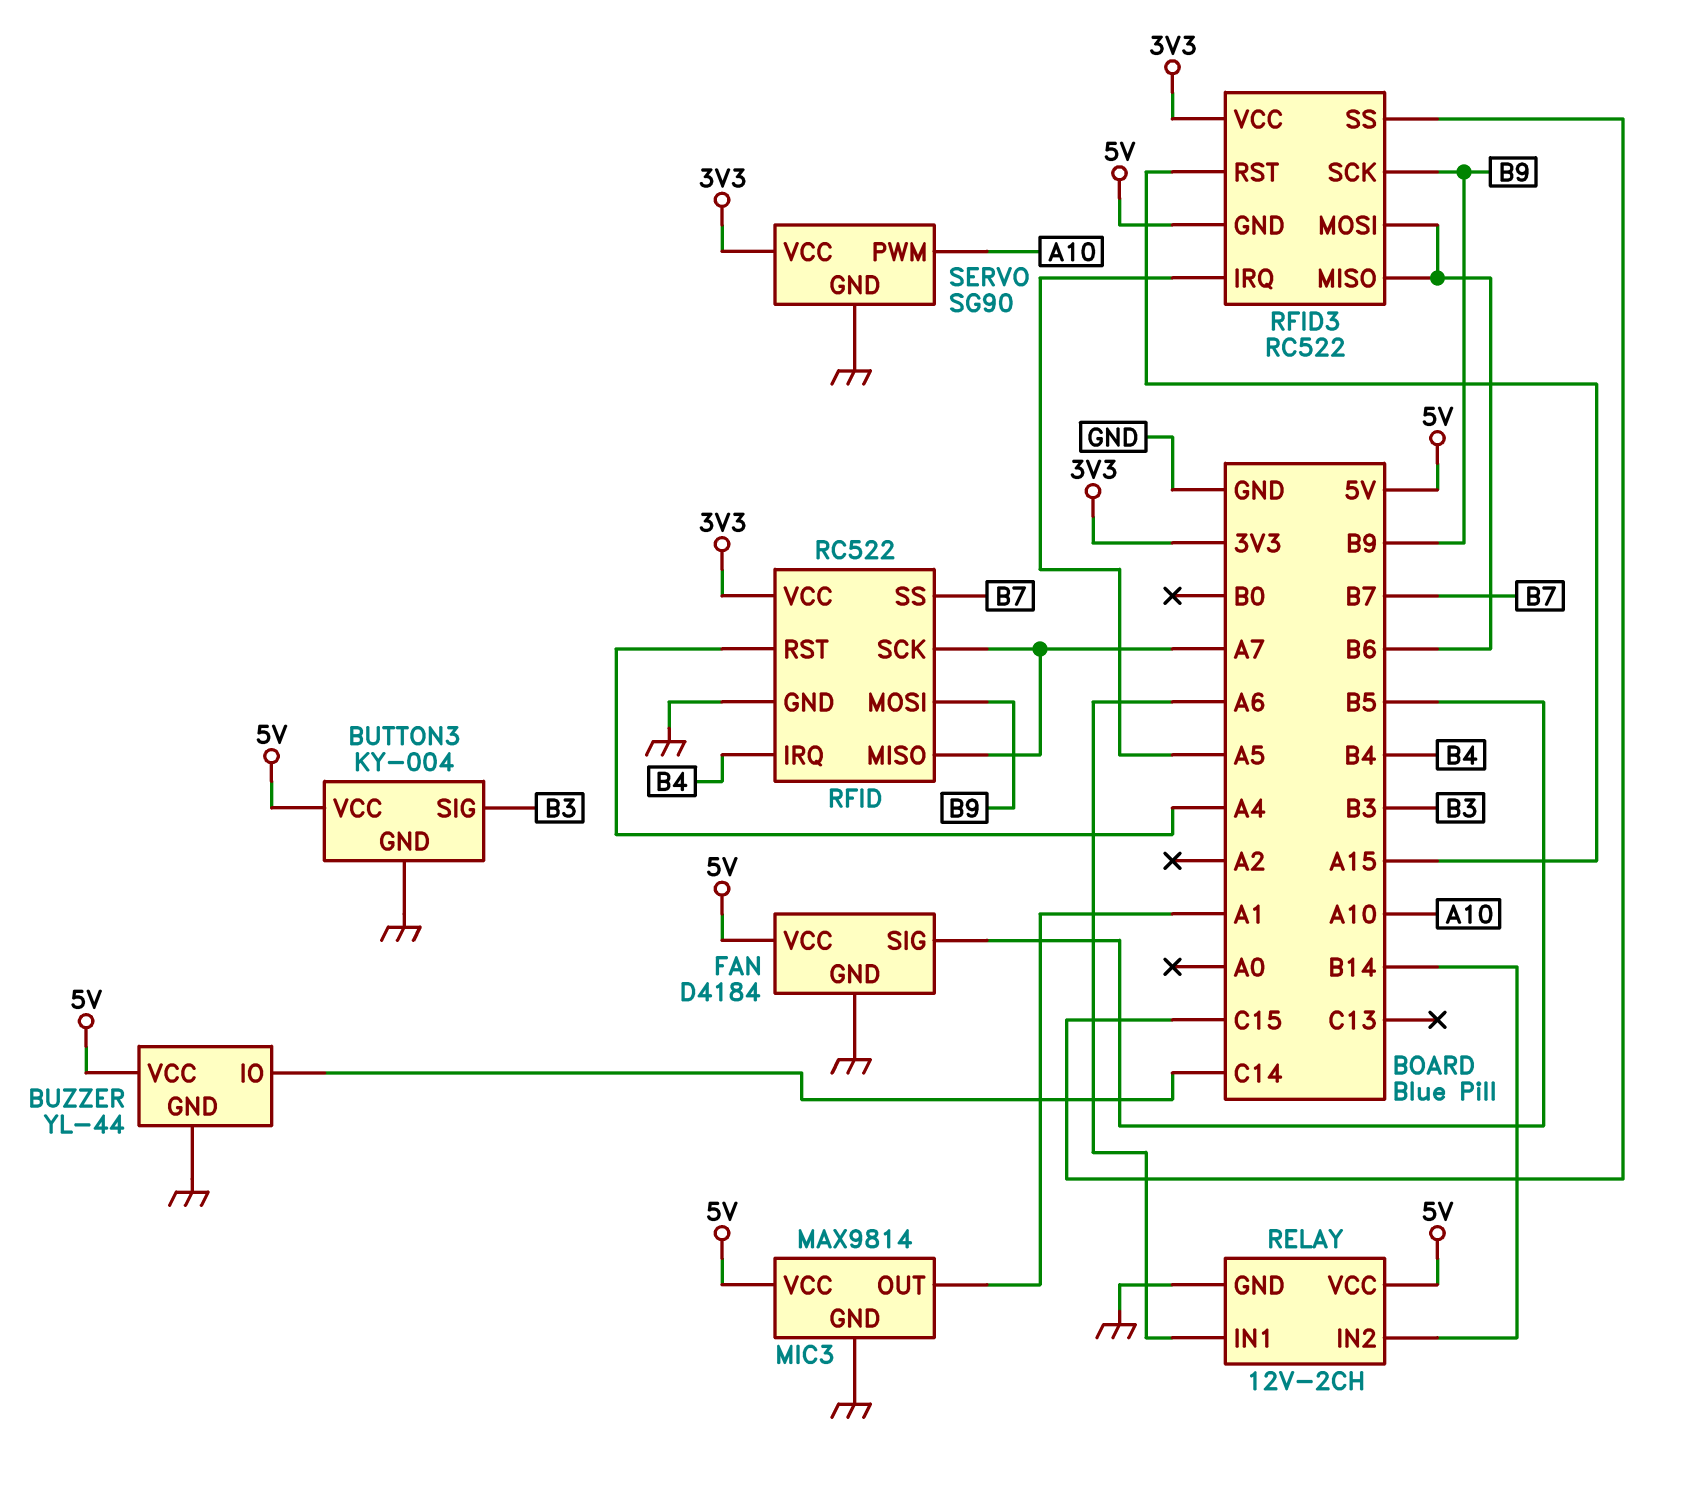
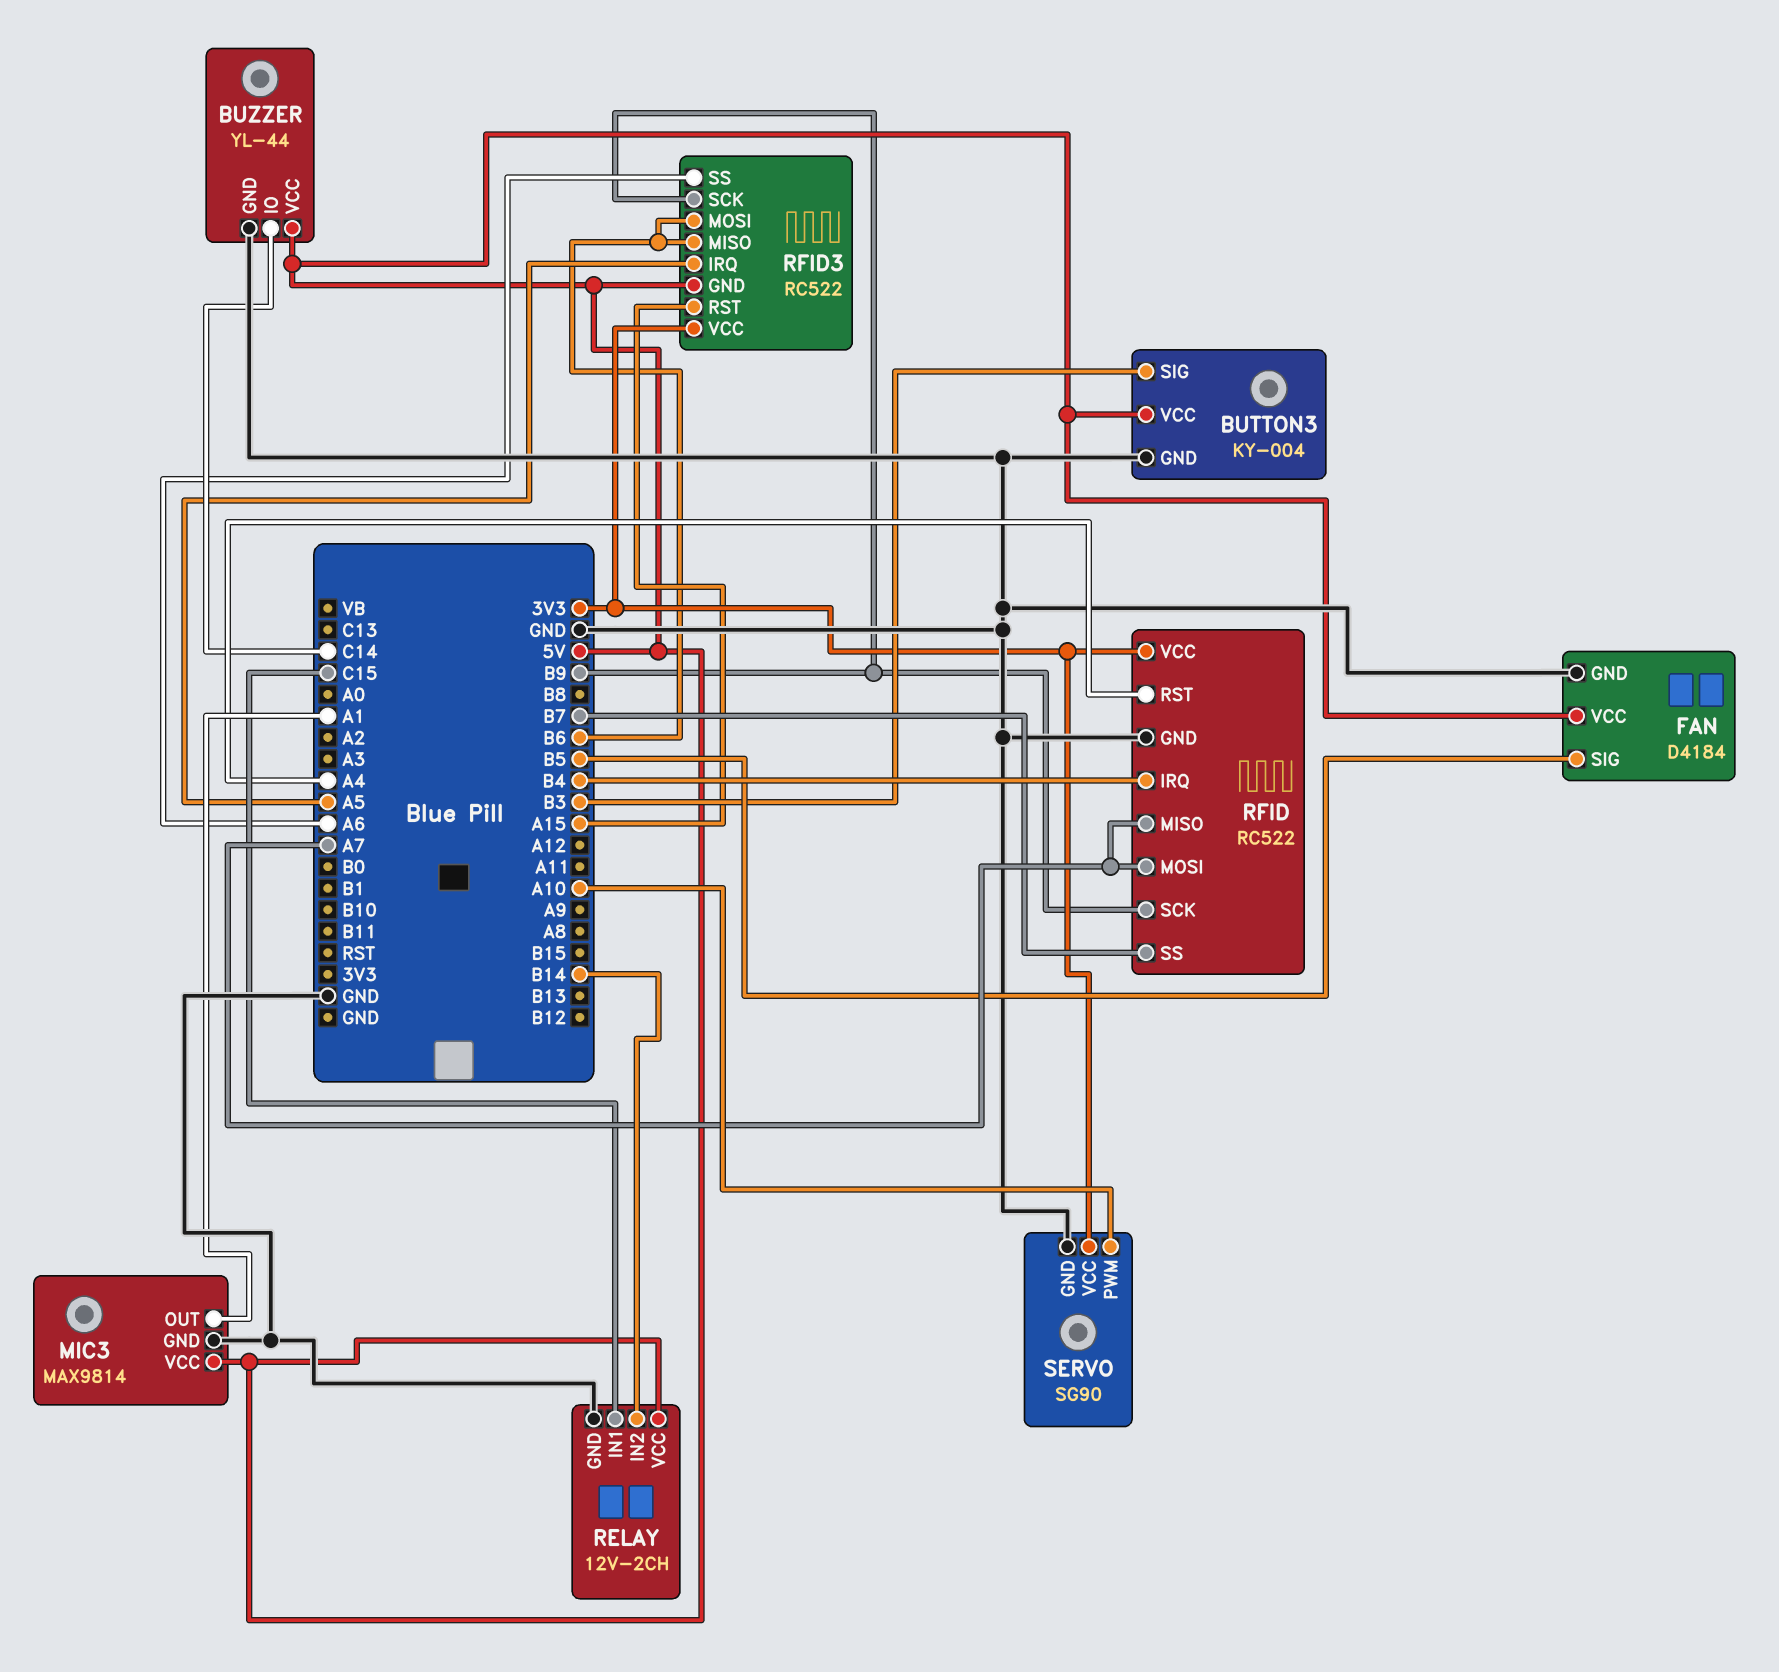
RELAY pin IN1: A6 -> C15
RFID pin MOSI: B9 -> A7
RFID pin SCK: A7 -> B9
RFID3 pin SS: C15 -> A6

